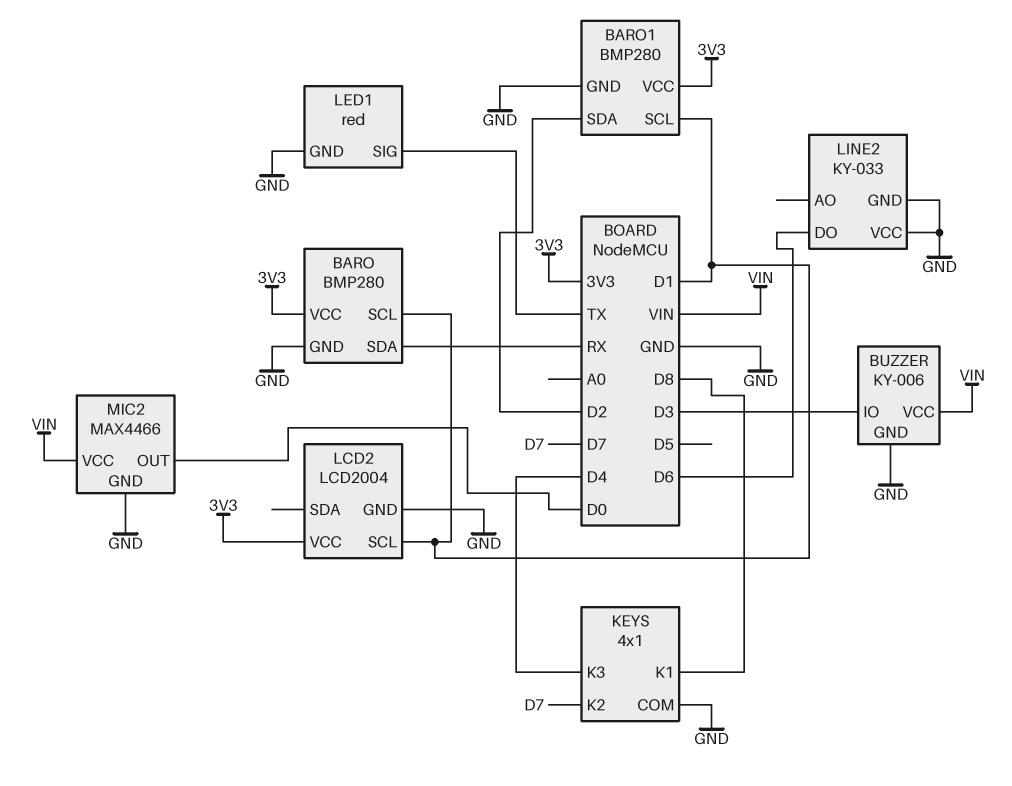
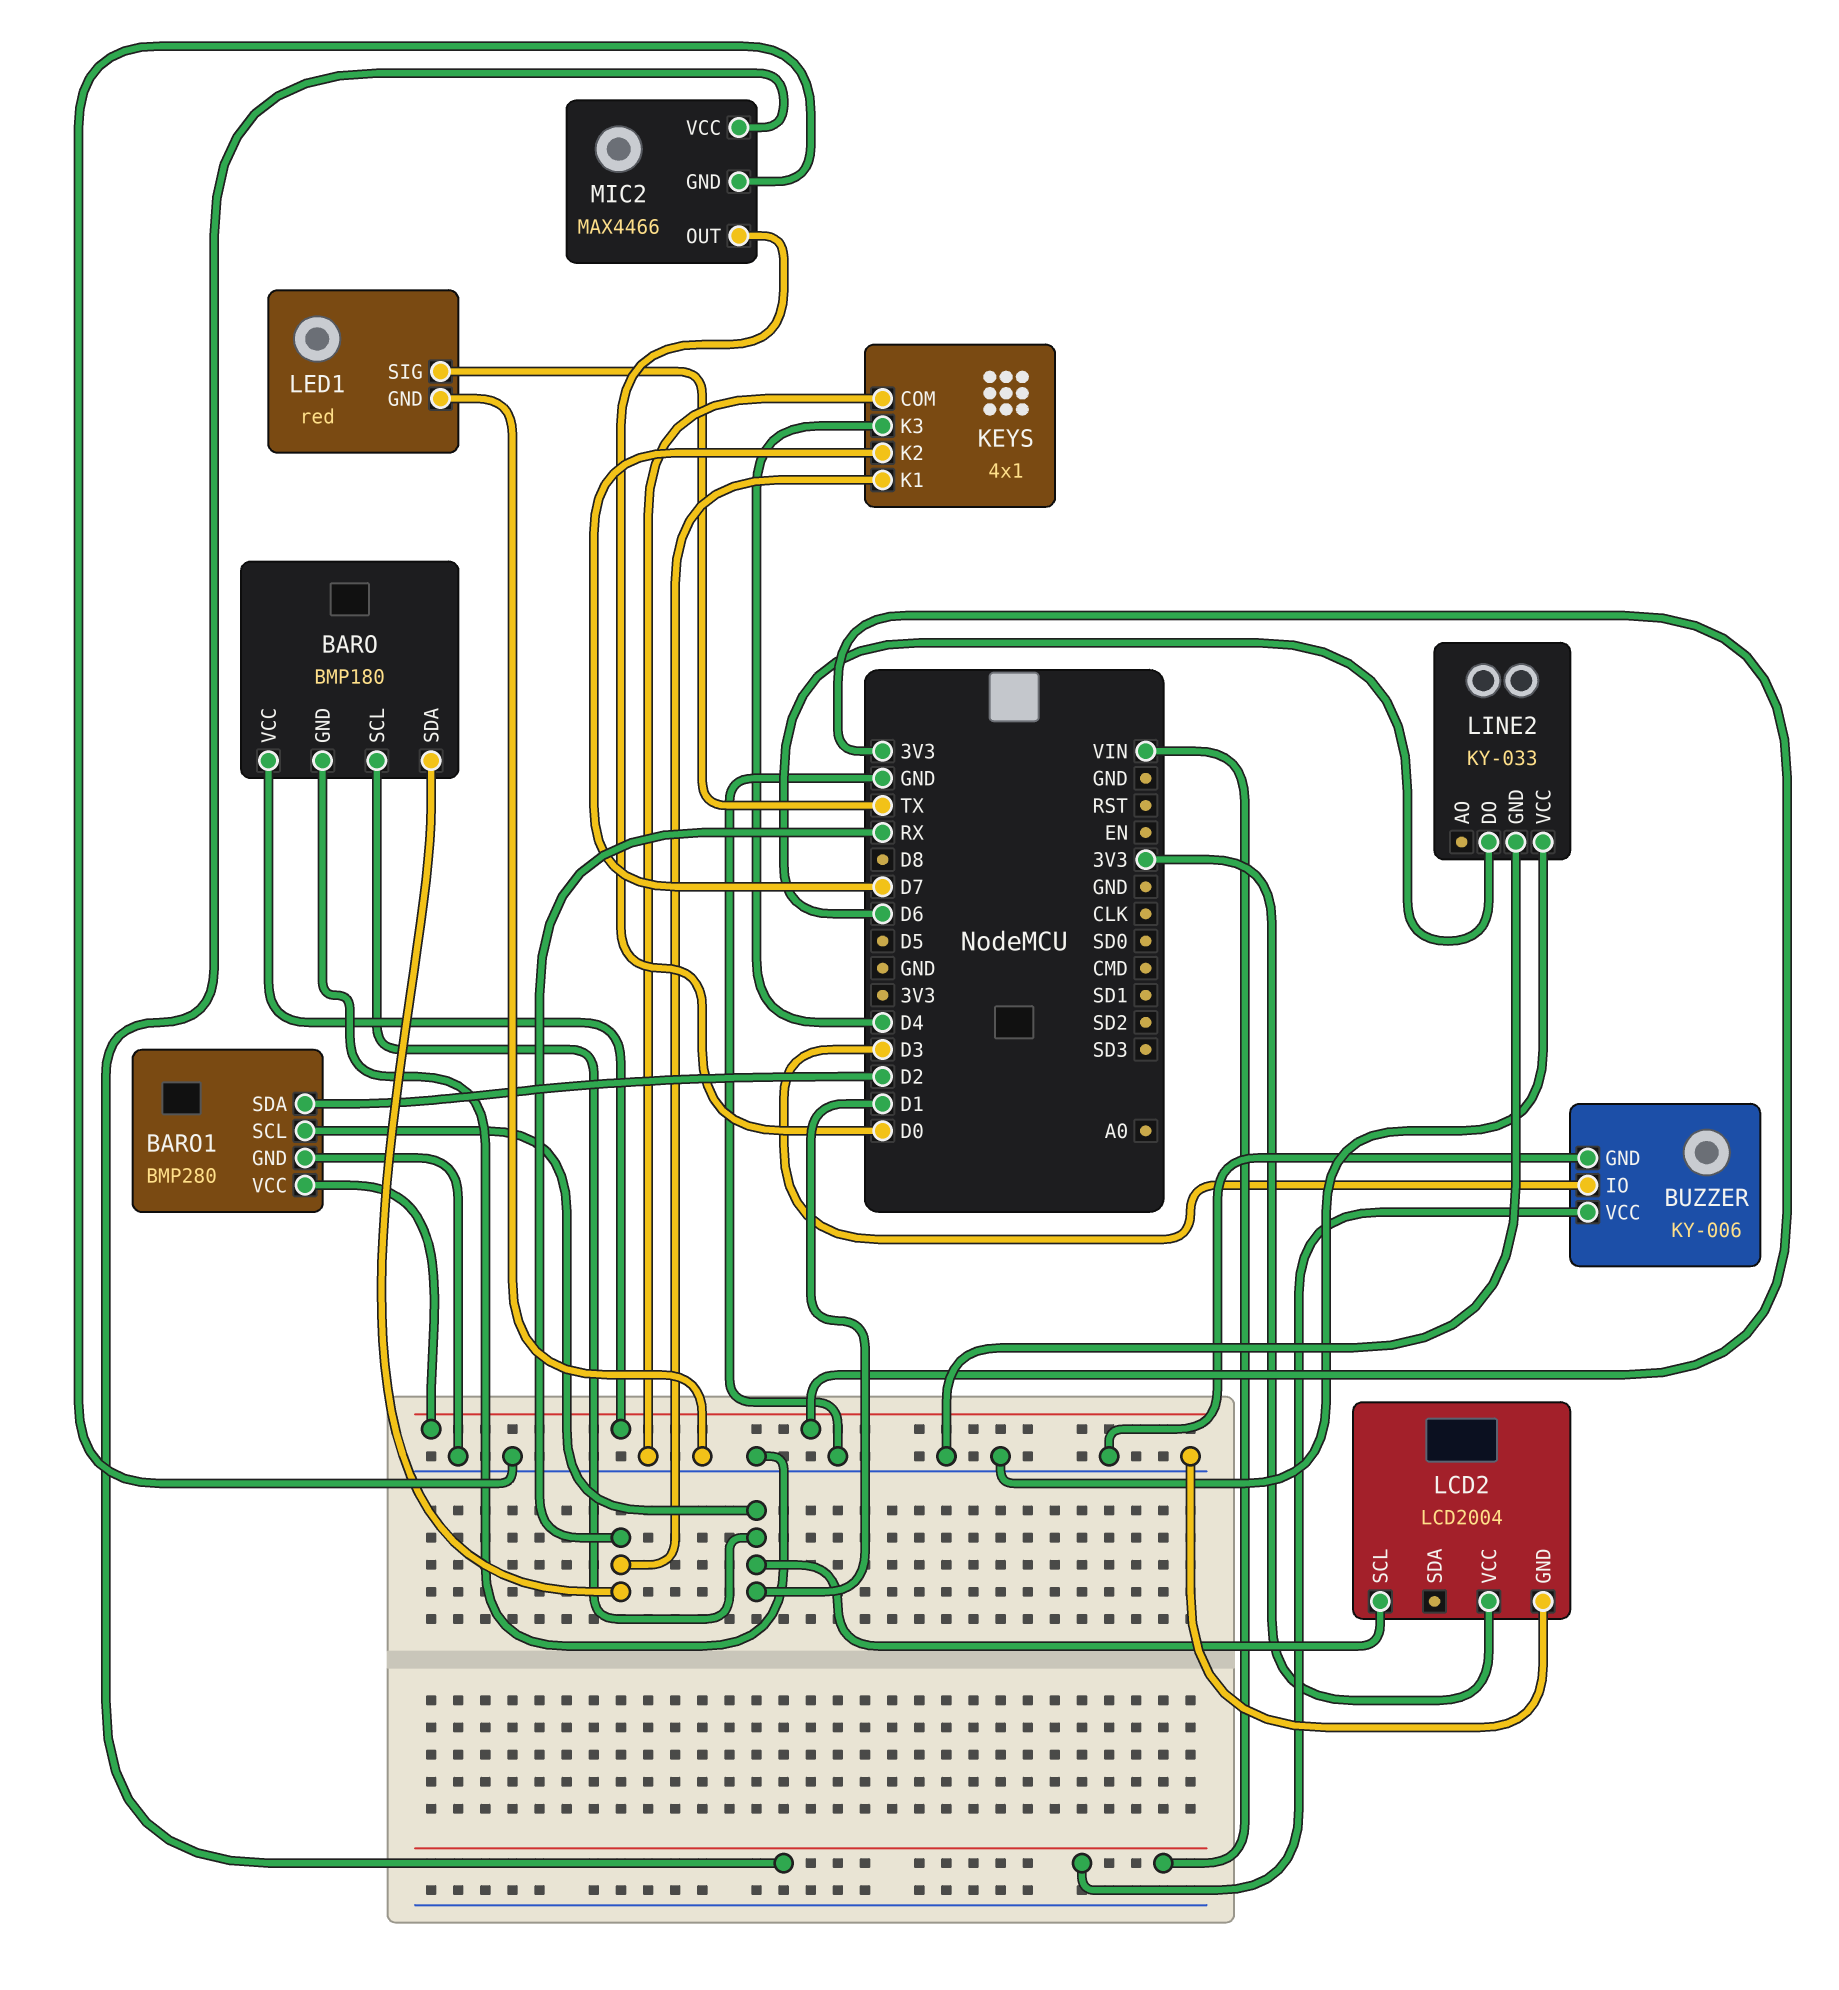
BARO: BMP280 -> BMP180
KEYS pin K1: D8 -> RX

